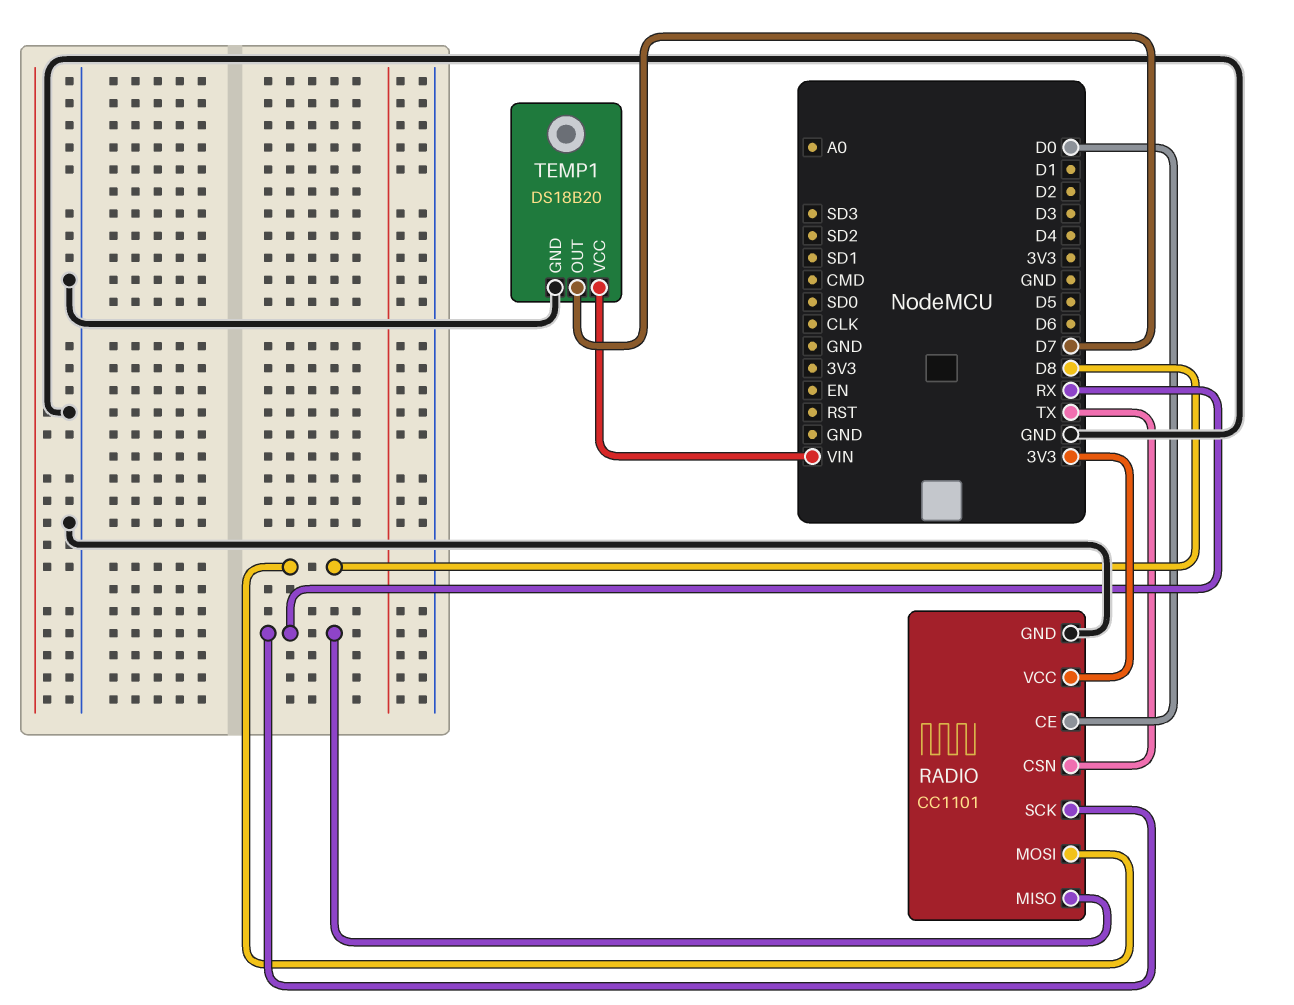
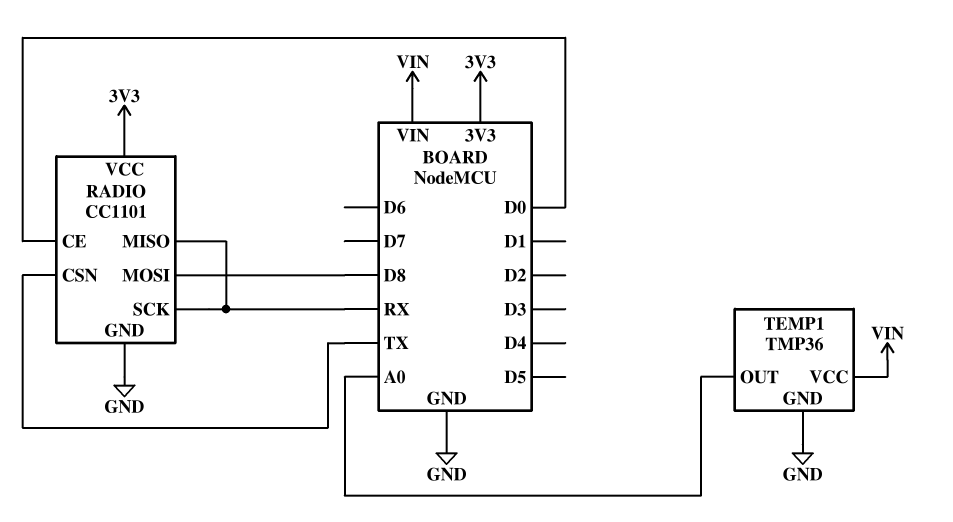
TEMP1: DS18B20 -> TMP36
TEMP1 pin OUT: D7 -> A0

